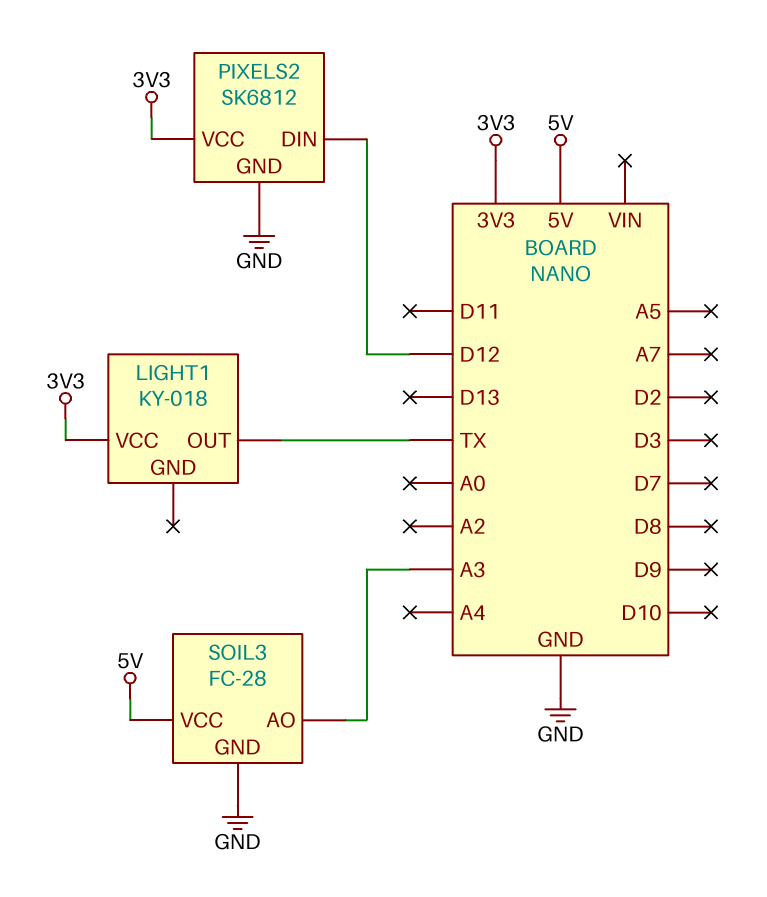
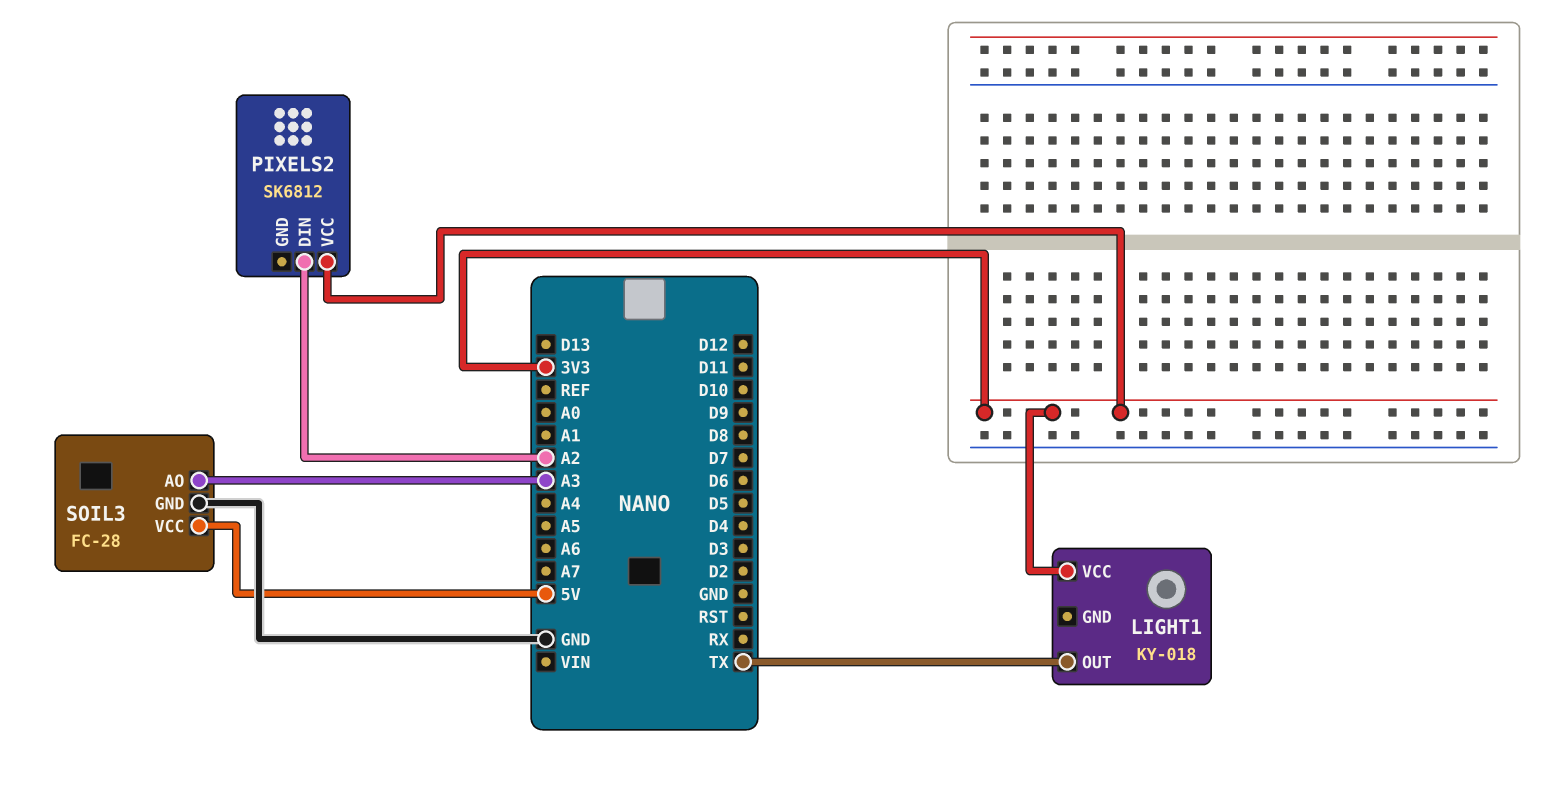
PIXELS2 pin DIN: D12 -> A2
PIXELS2 pin GND: GND -> none

